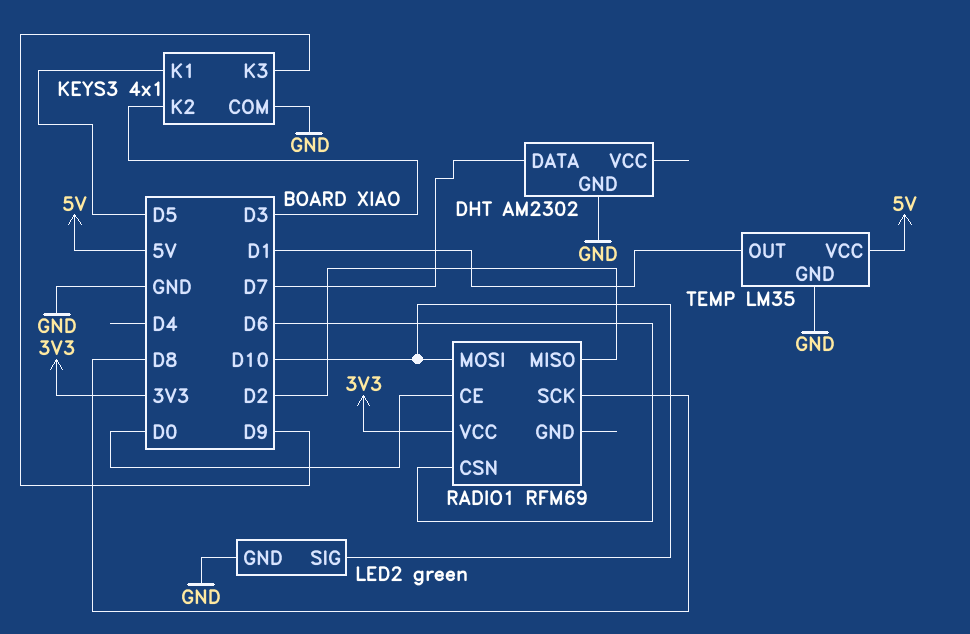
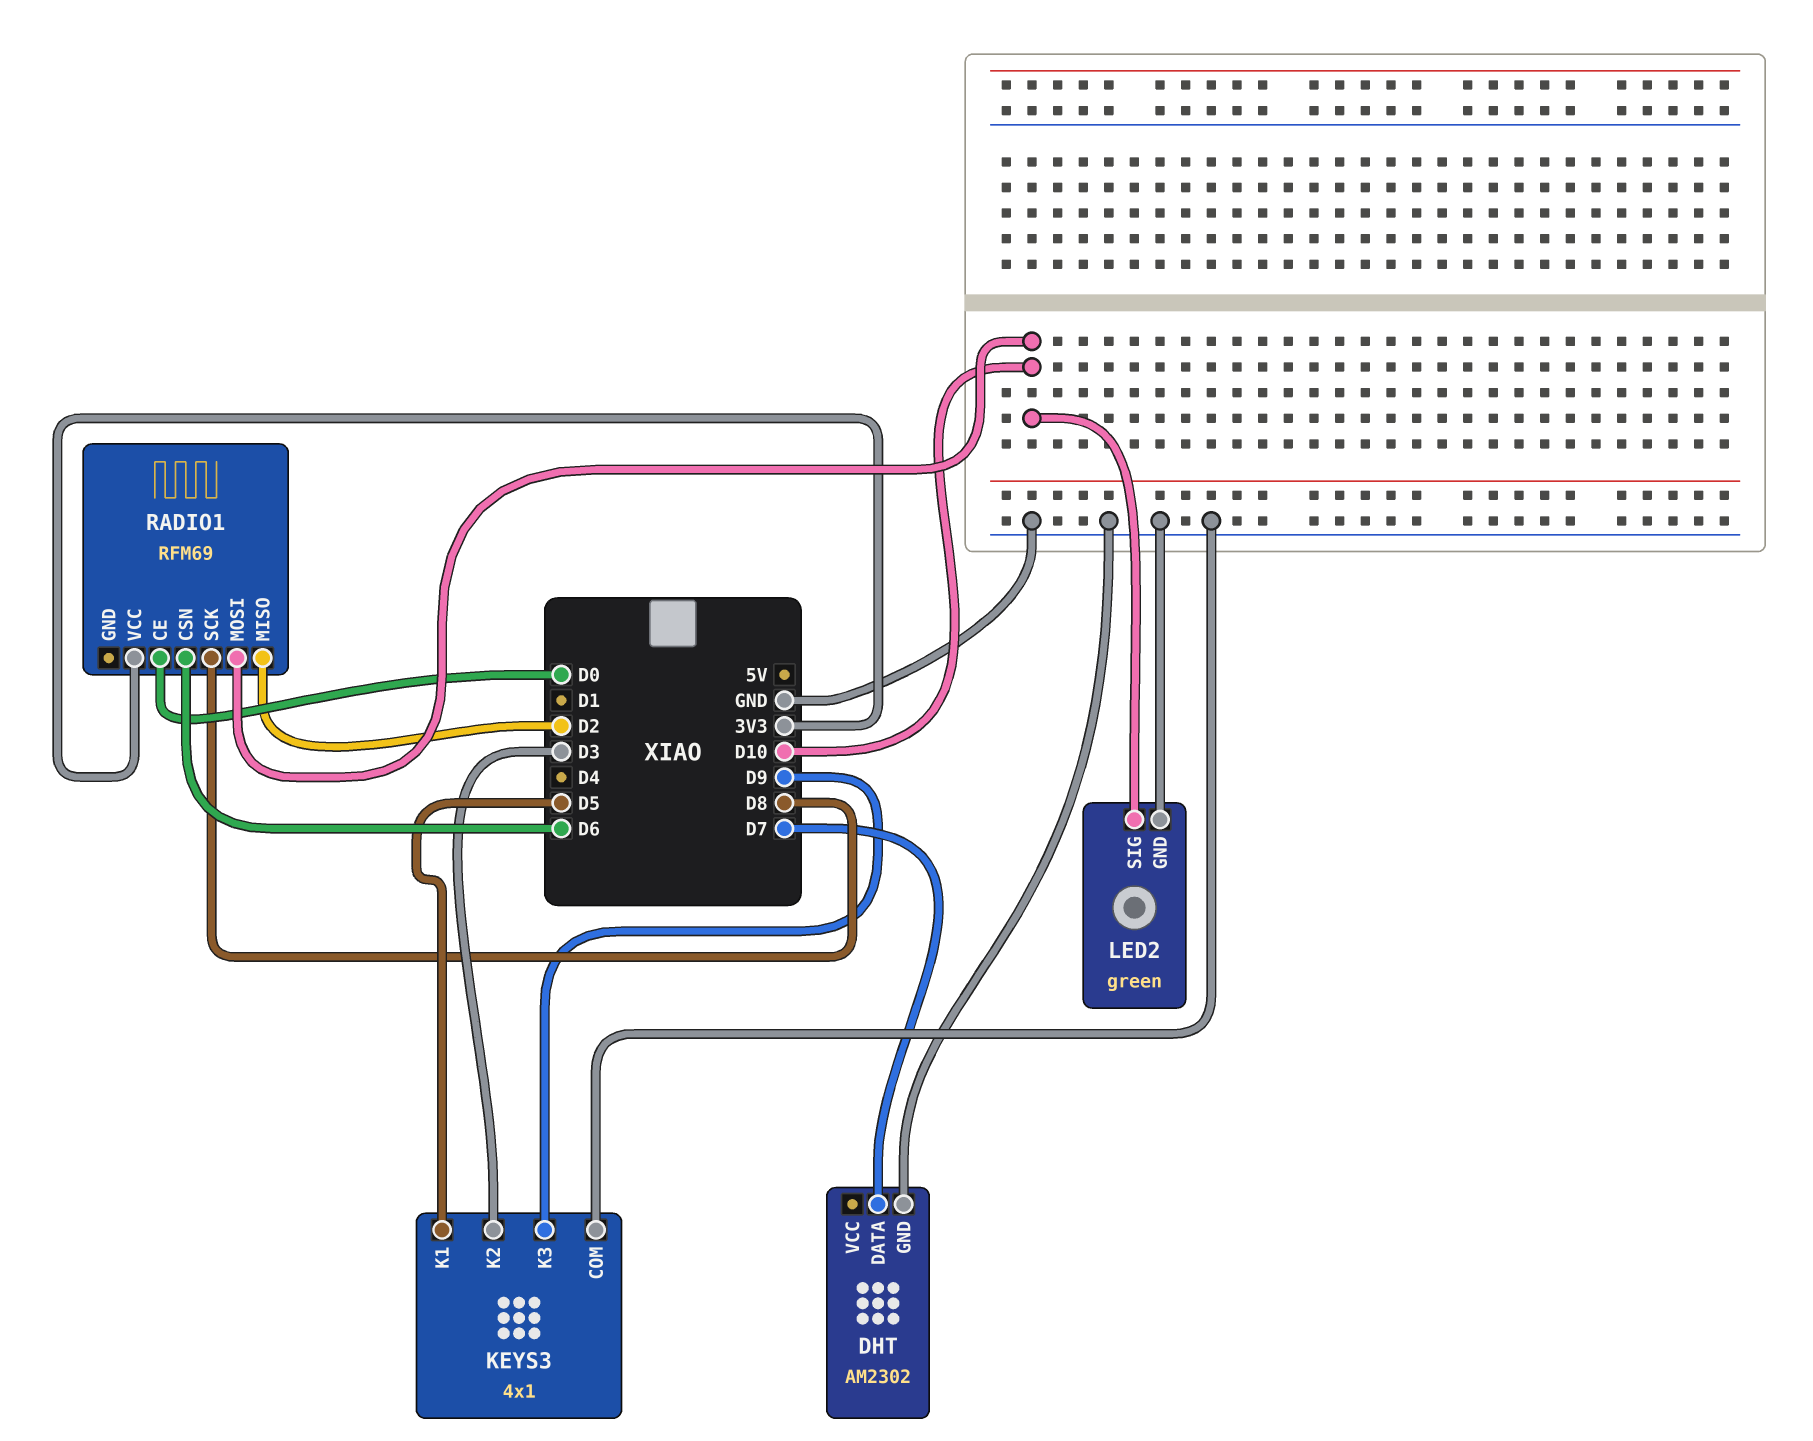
TEMP: LM35 -> none
TEMP pin GND: GND -> none
TEMP pin OUT: D1 -> none
TEMP pin VCC: 5V -> none

